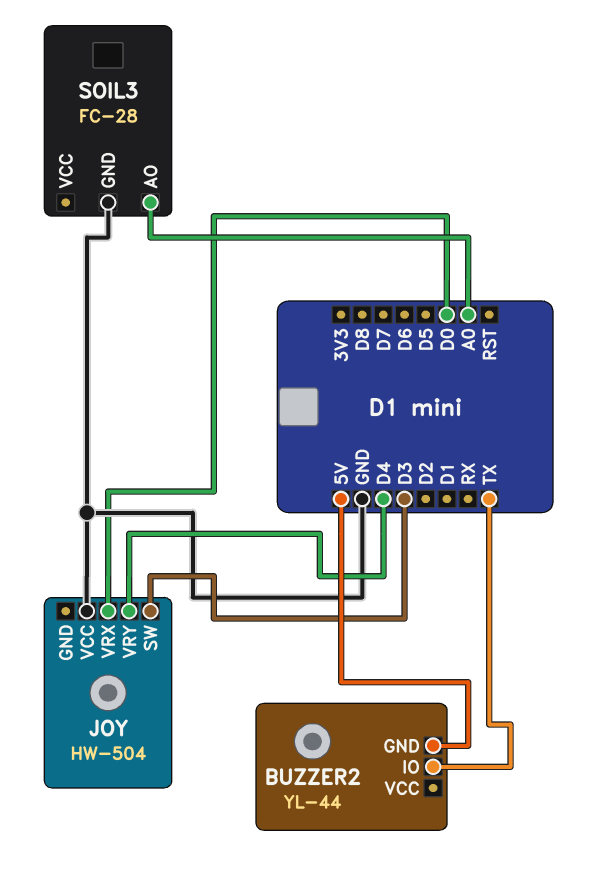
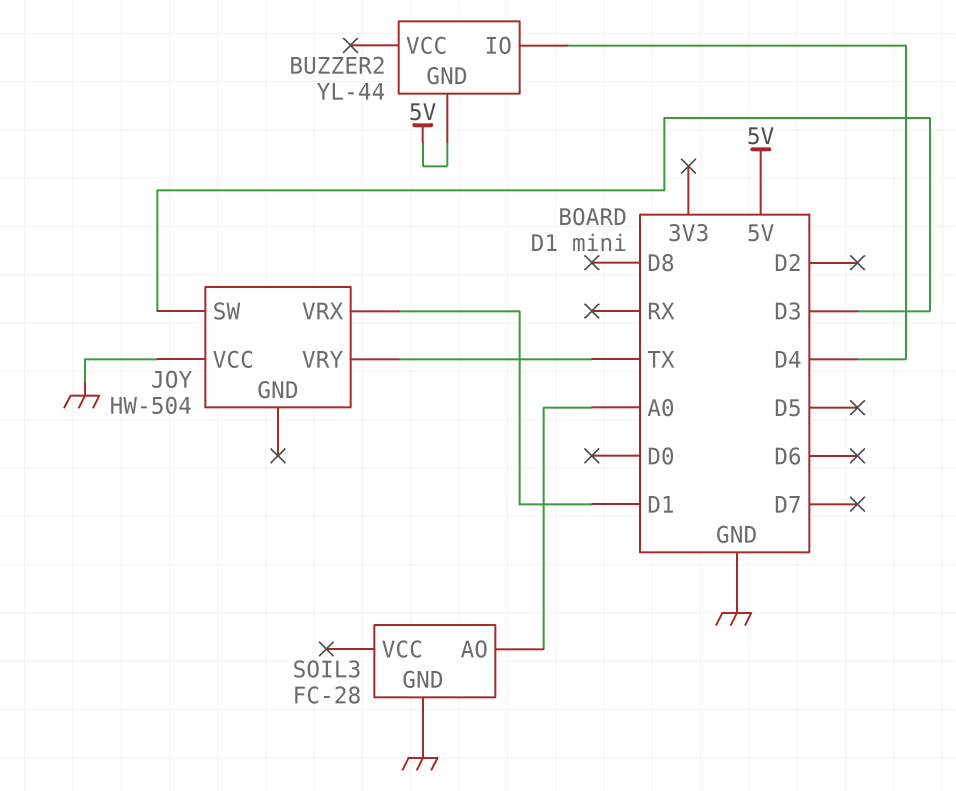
BUZZER2 pin IO: TX -> D4
JOY pin VRX: D0 -> D1
JOY pin VRY: D4 -> TX

